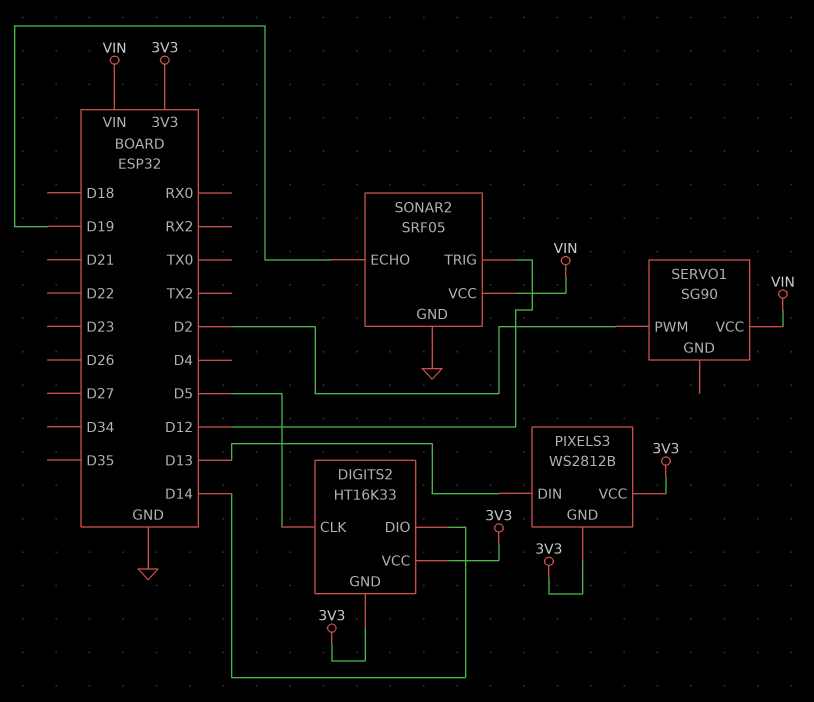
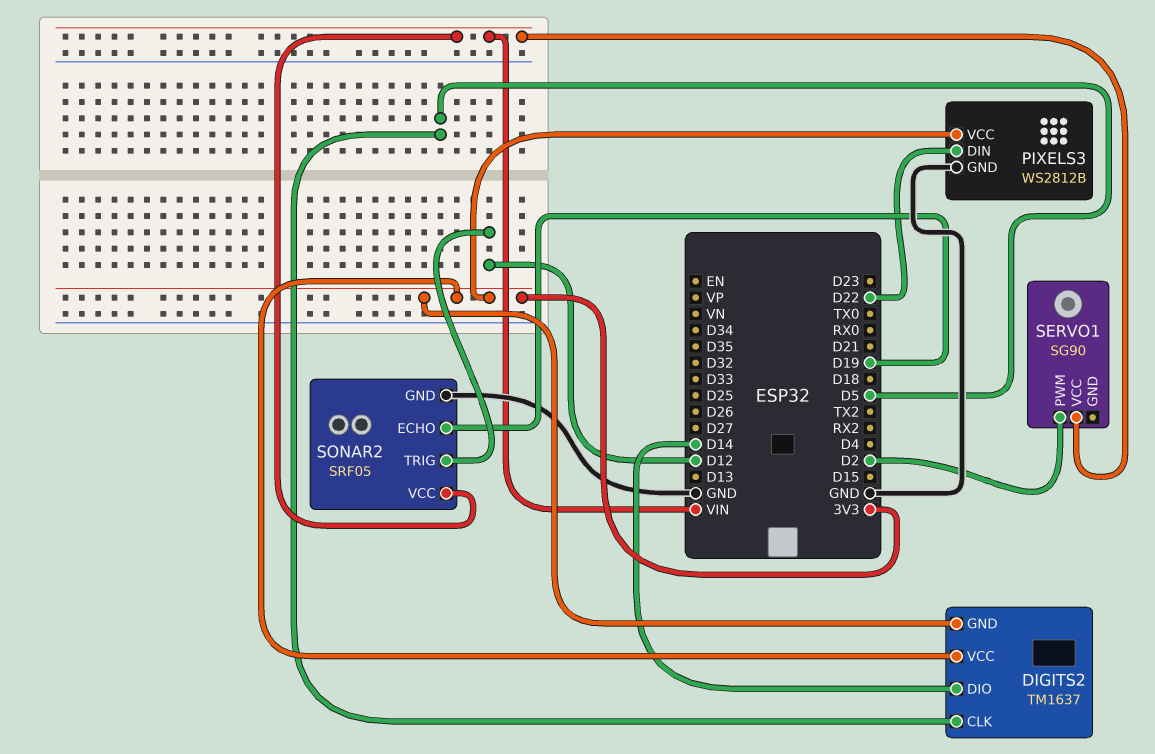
DIGITS2: HT16K33 -> TM1637
PIXELS3 pin DIN: D13 -> D22
PIXELS3 pin GND: 3V3 -> GND

